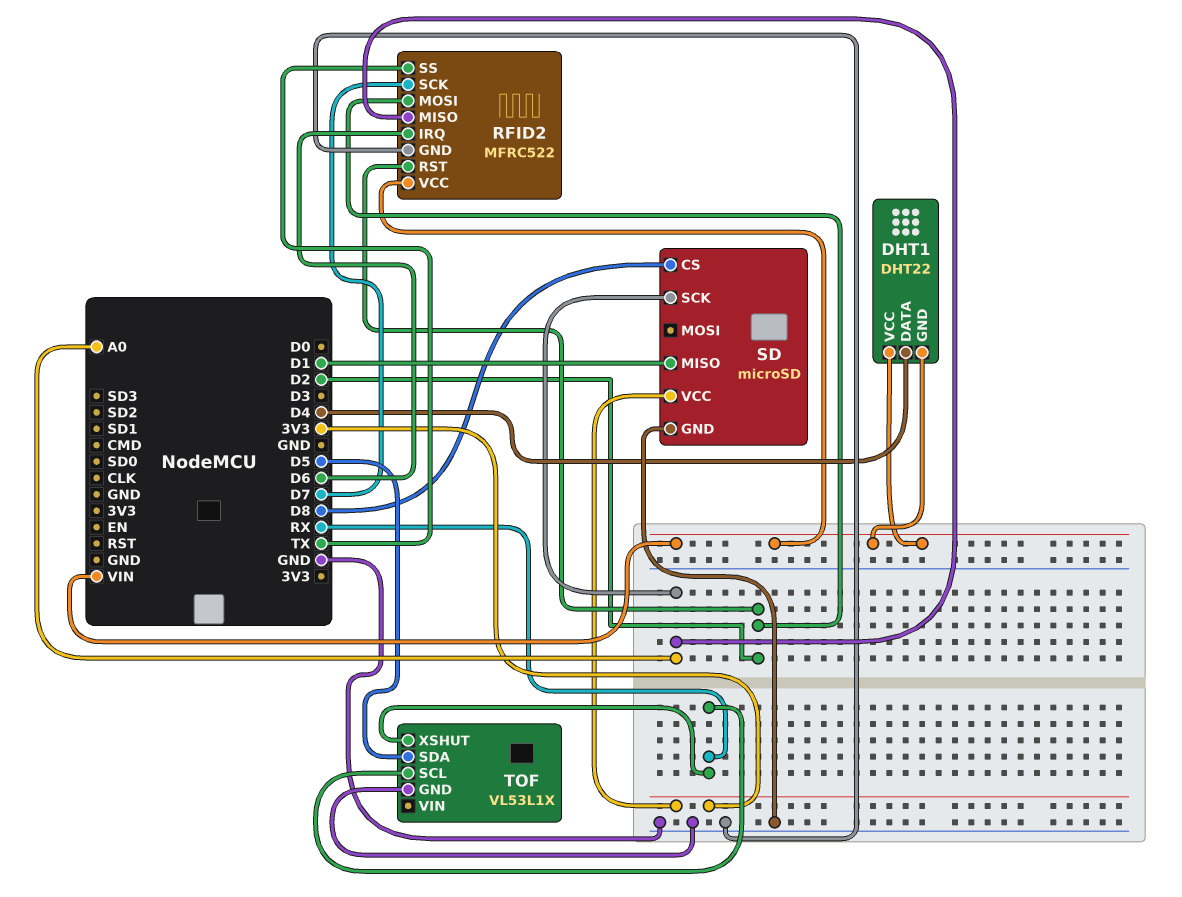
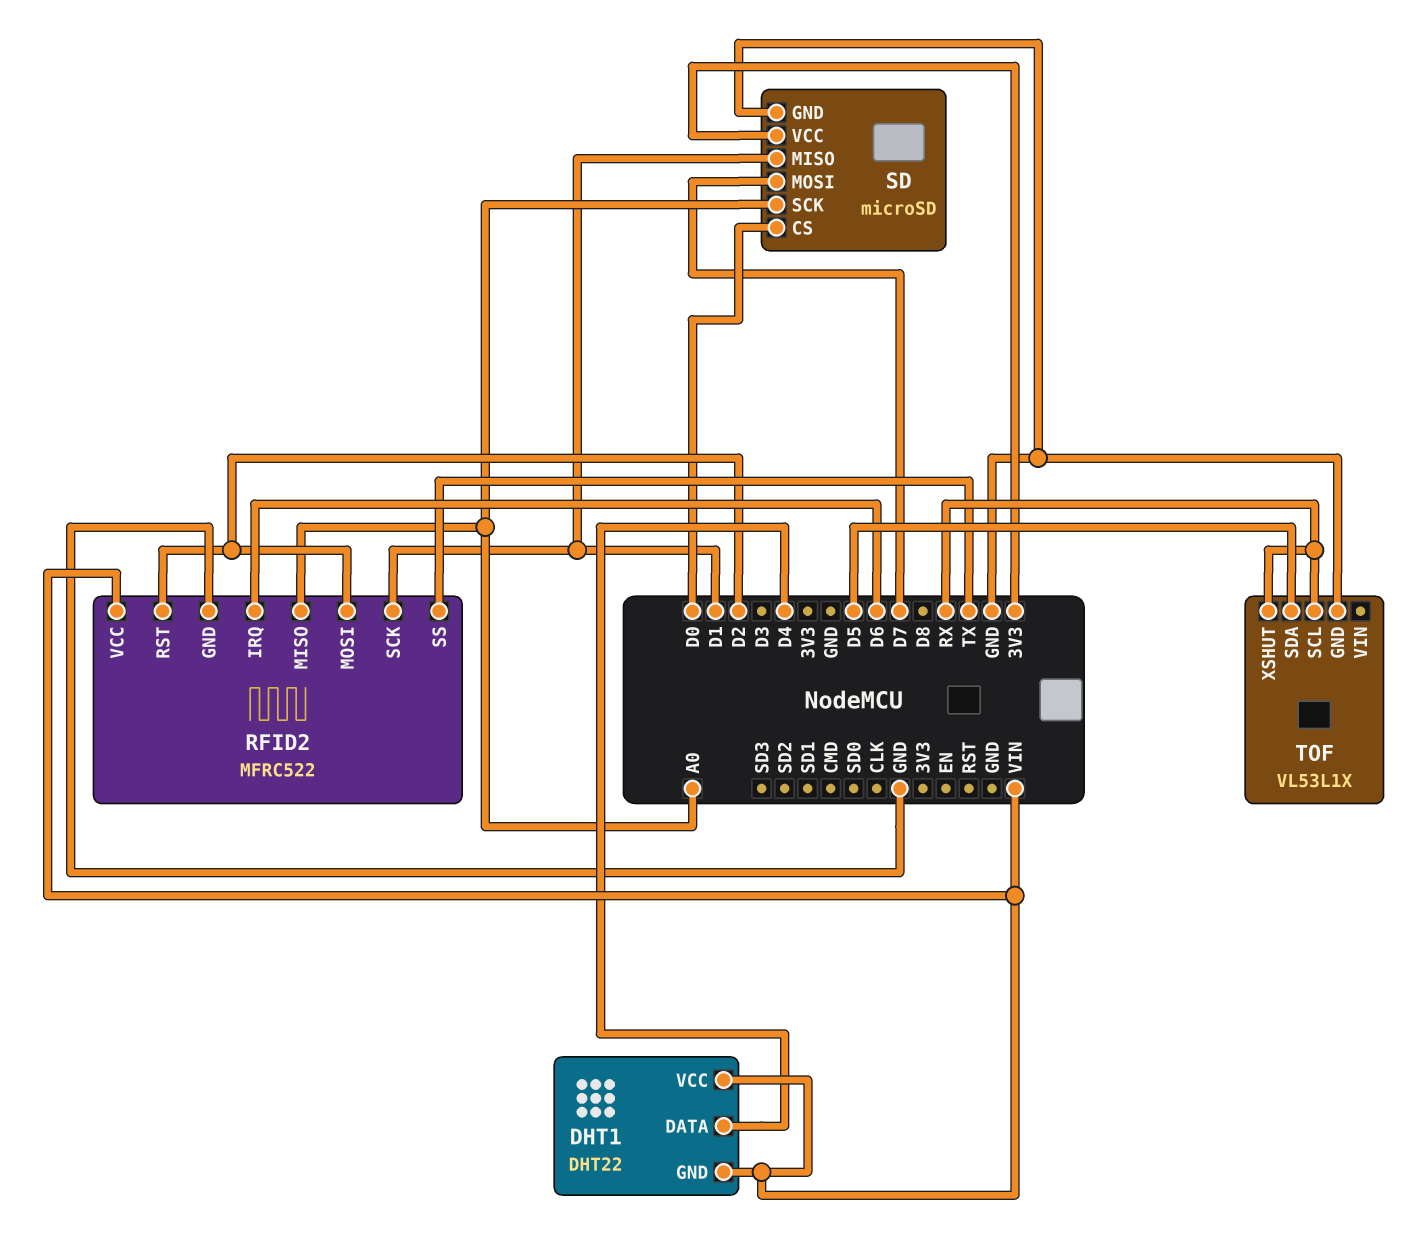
RFID2 pin SCK: D7 -> D1
SD pin CS: D8 -> D0
SD pin MOSI: none -> D7

